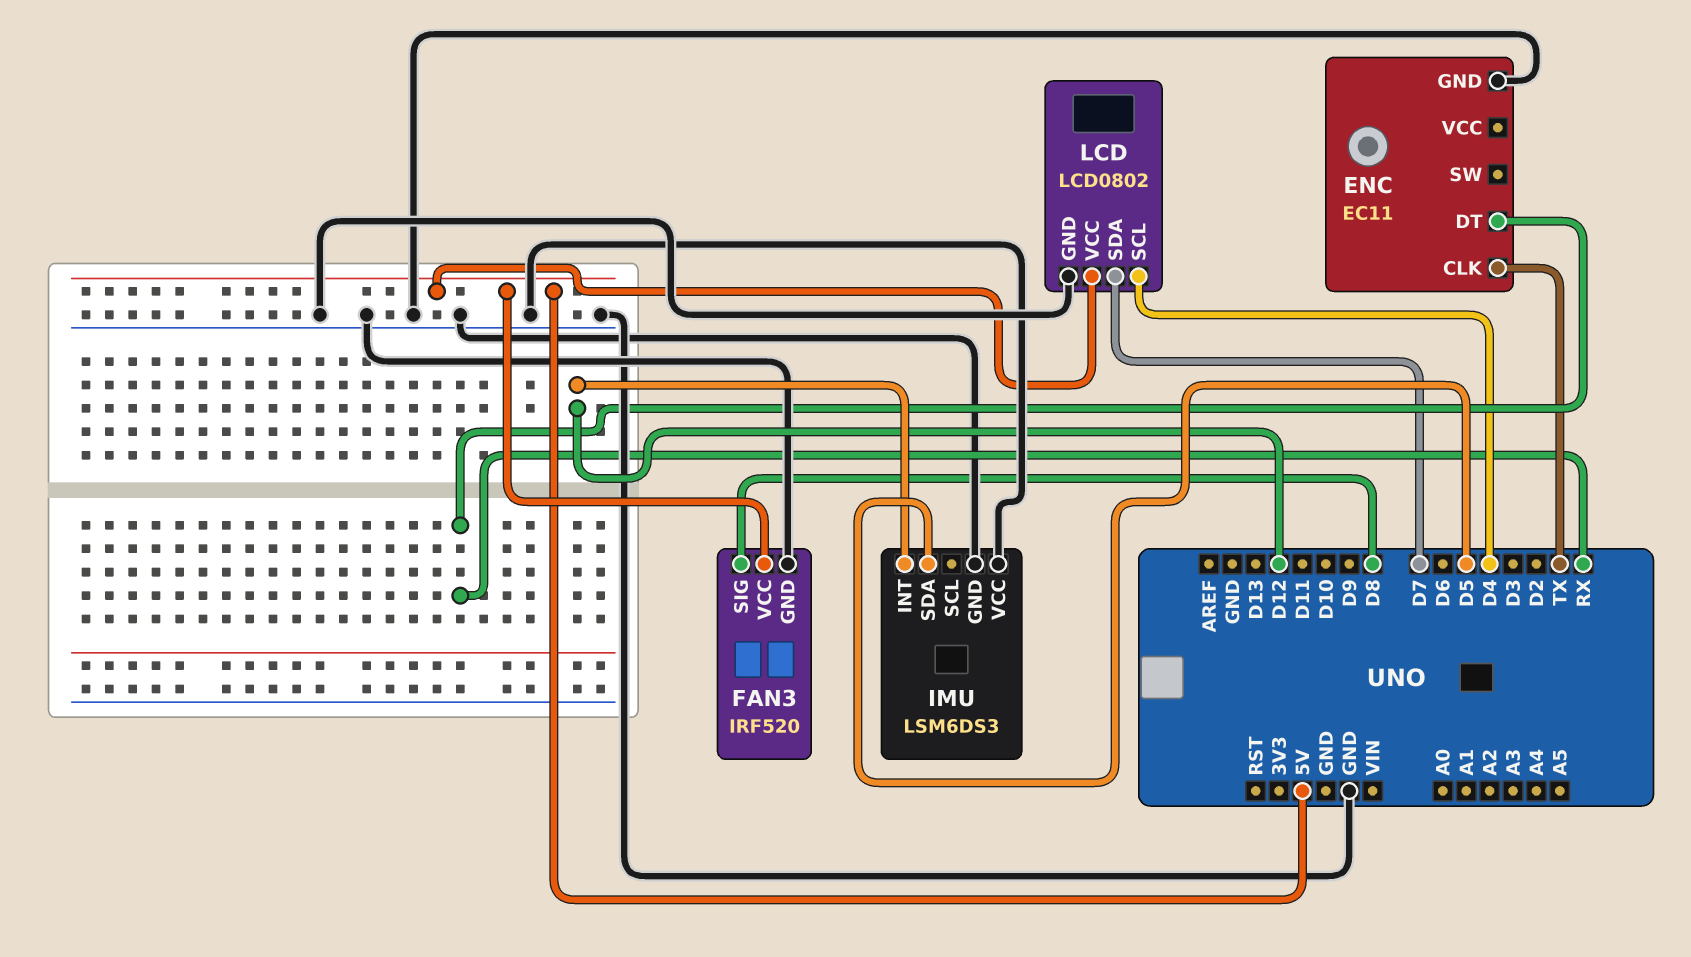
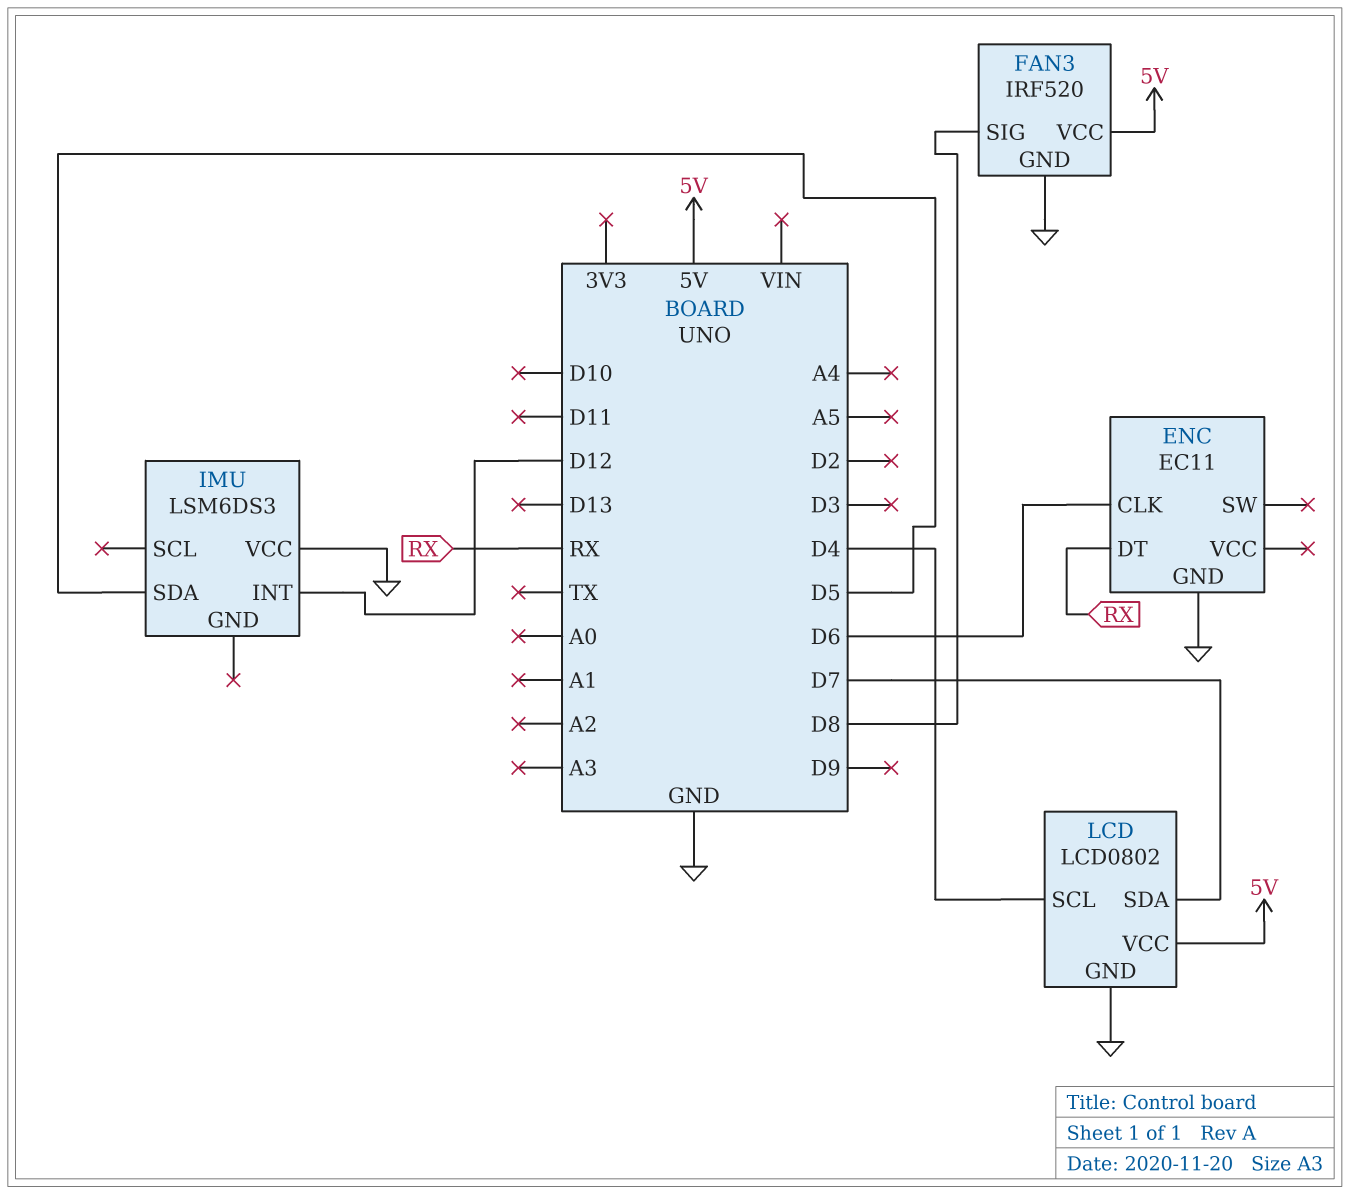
ENC pin CLK: TX -> D6
IMU pin GND: GND -> none

